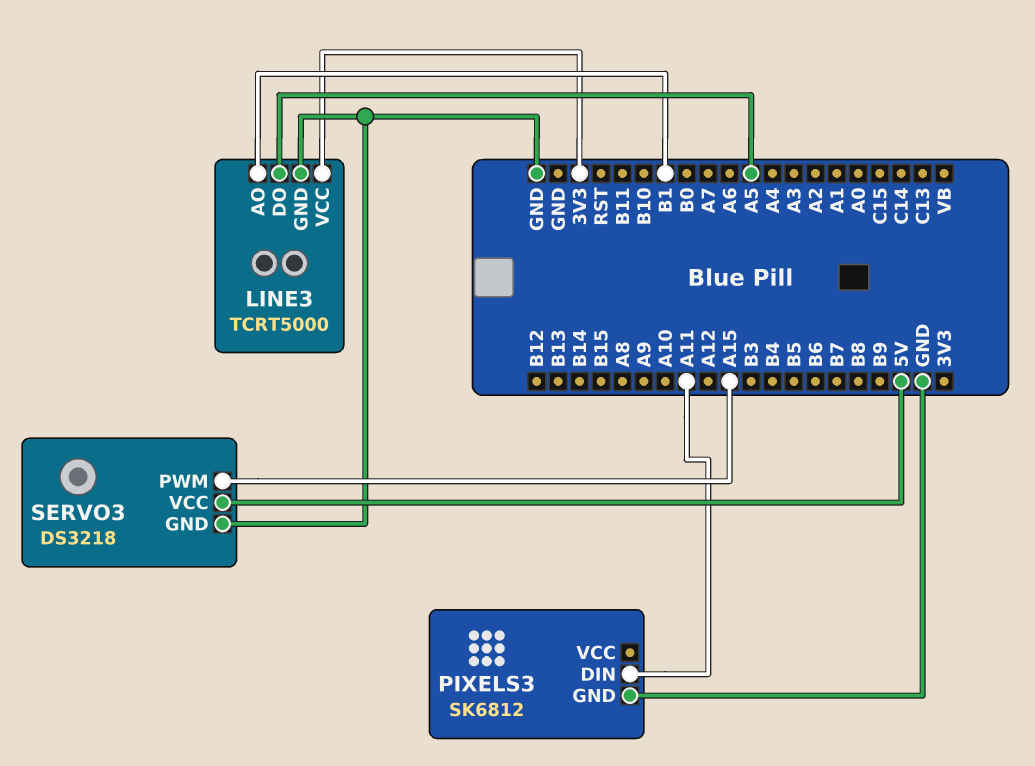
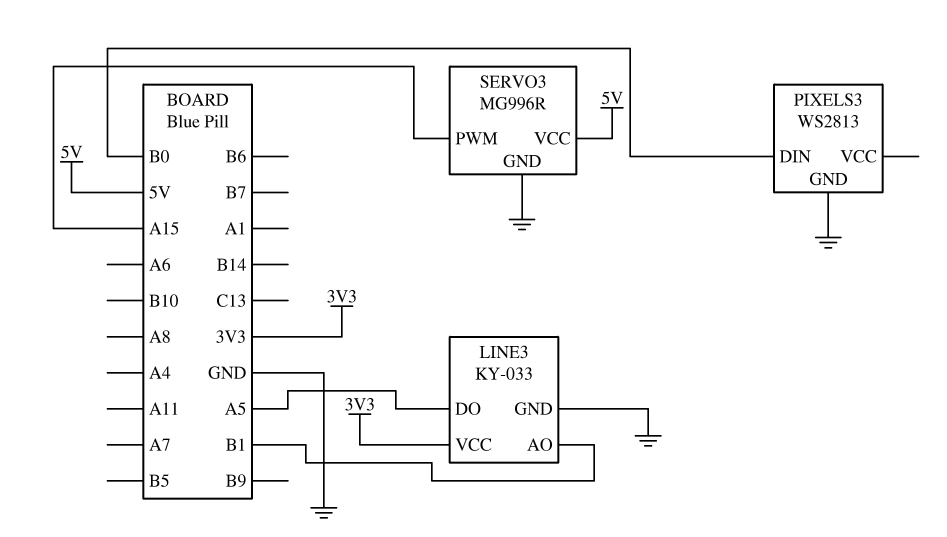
LINE3: TCRT5000 -> KY-033
PIXELS3: SK6812 -> WS2813
PIXELS3 pin DIN: A11 -> B0
SERVO3: DS3218 -> MG996R

